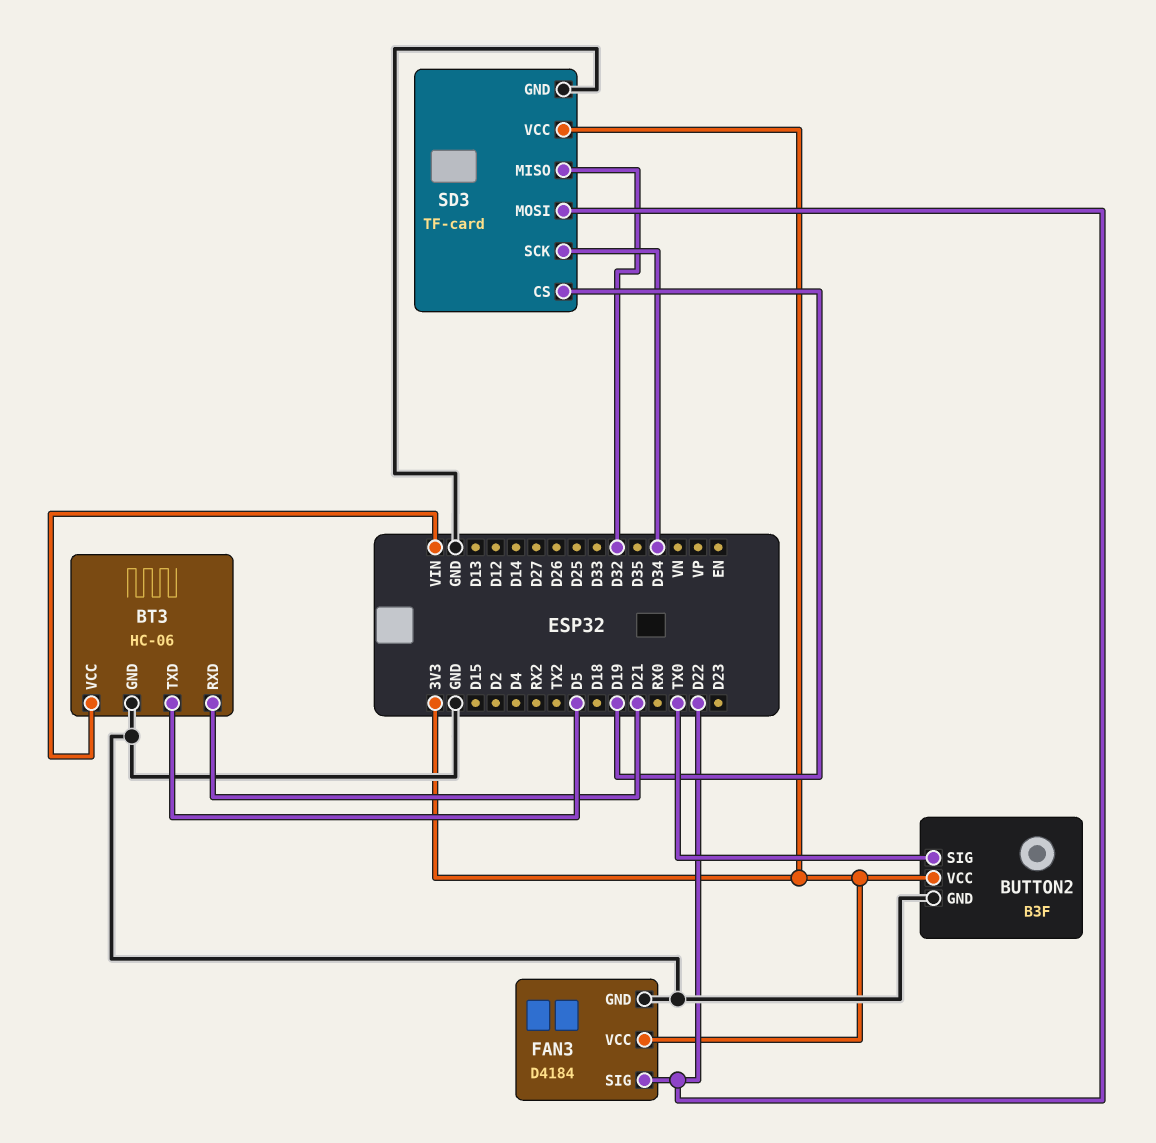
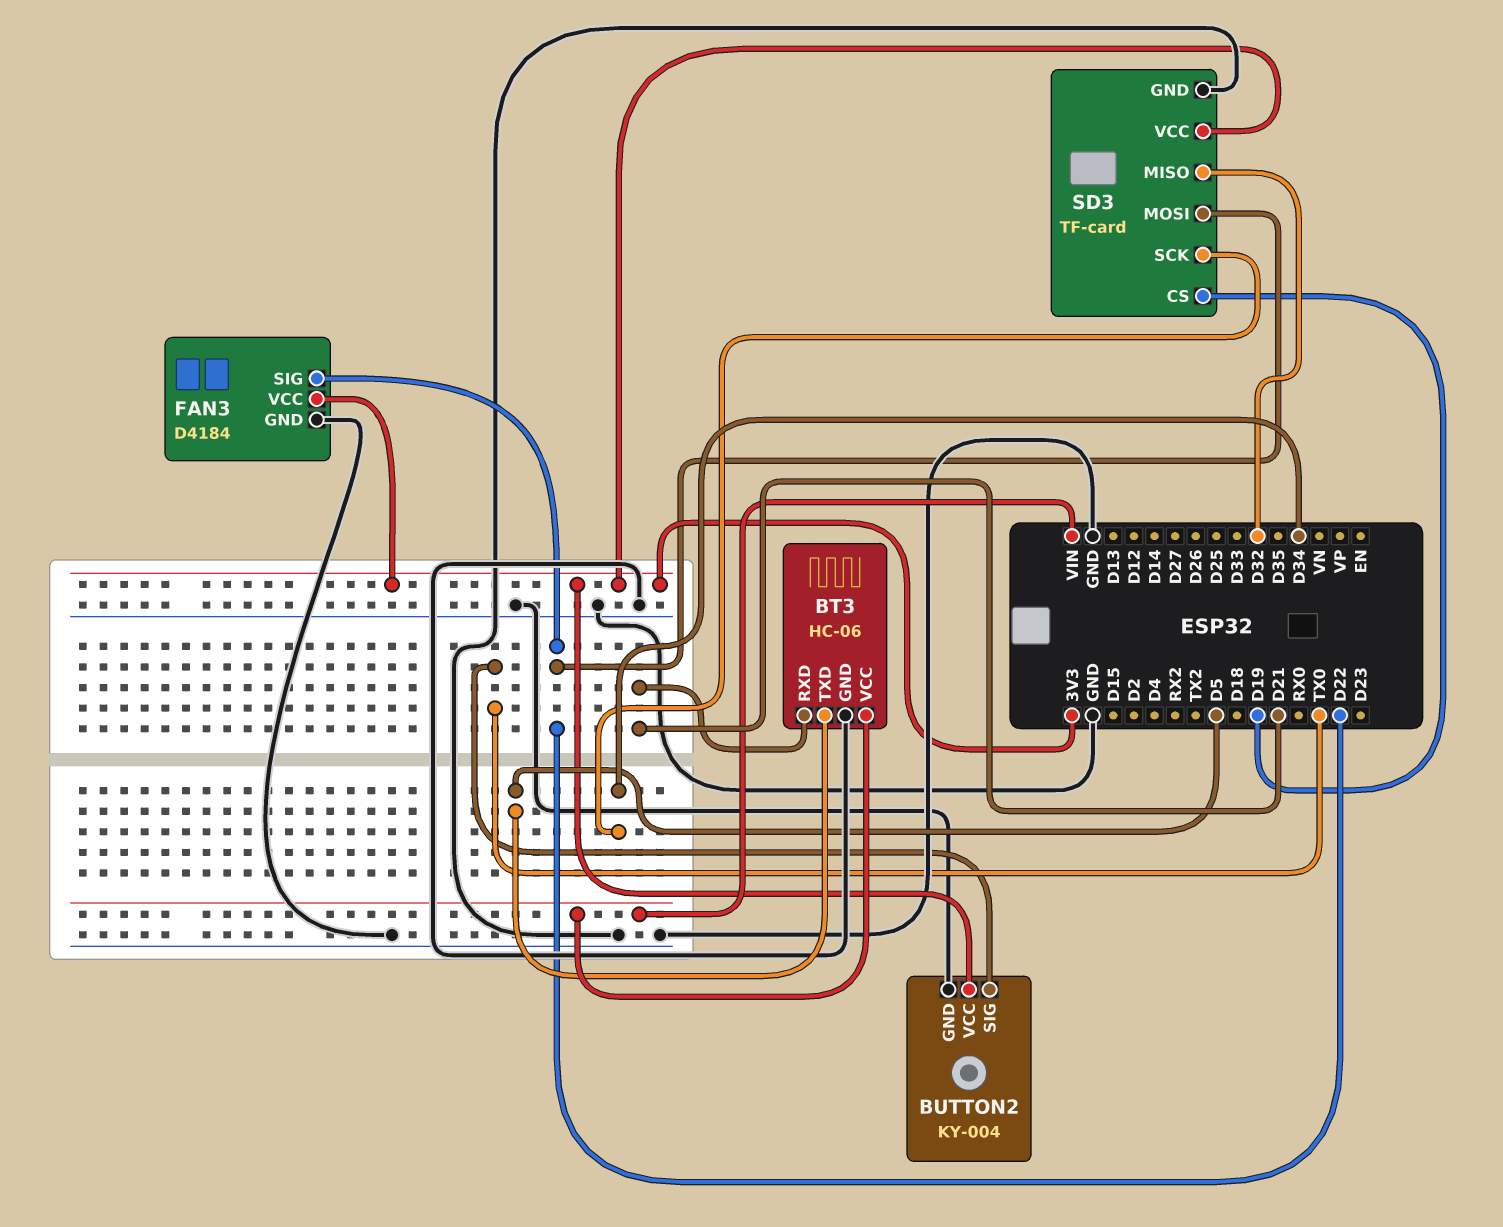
BUTTON2: B3F -> KY-004

